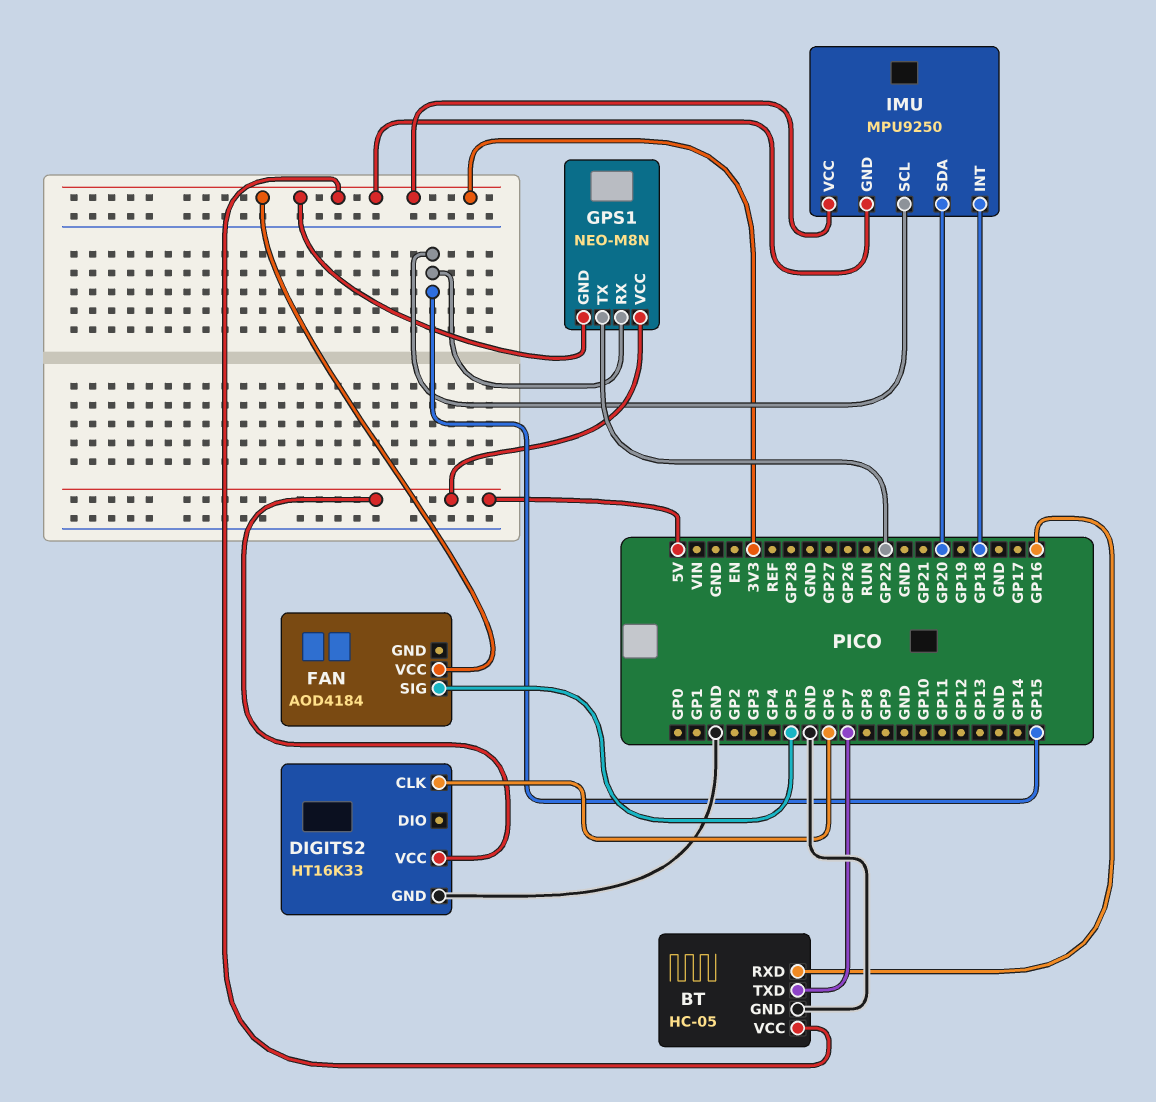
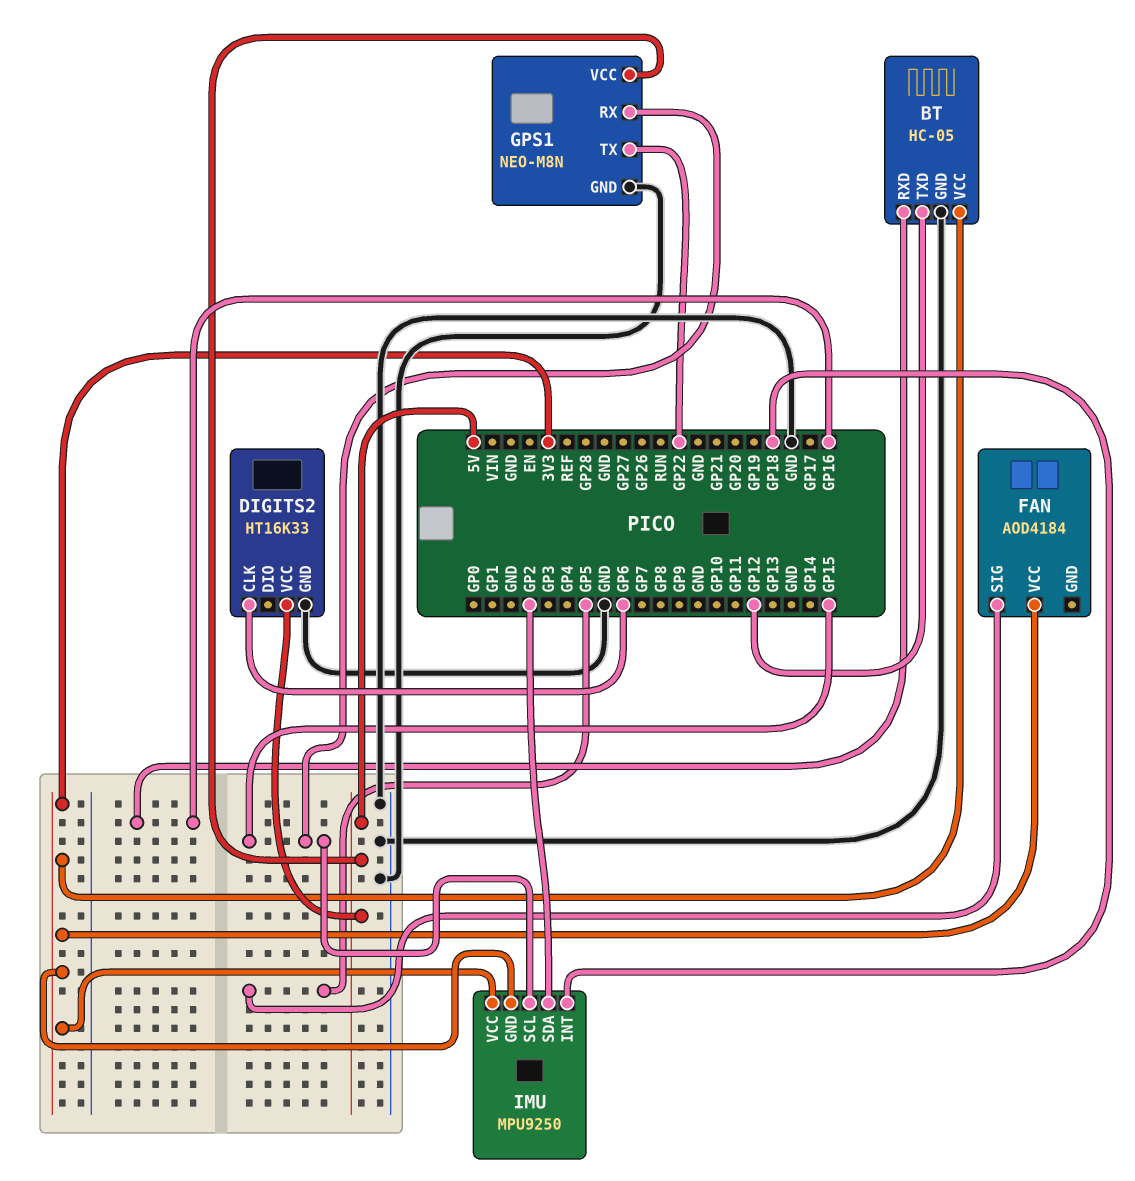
BT pin TXD: GP7 -> GP12
GPS1 pin GND: 3V3 -> GND
IMU pin SDA: GP20 -> GP2

